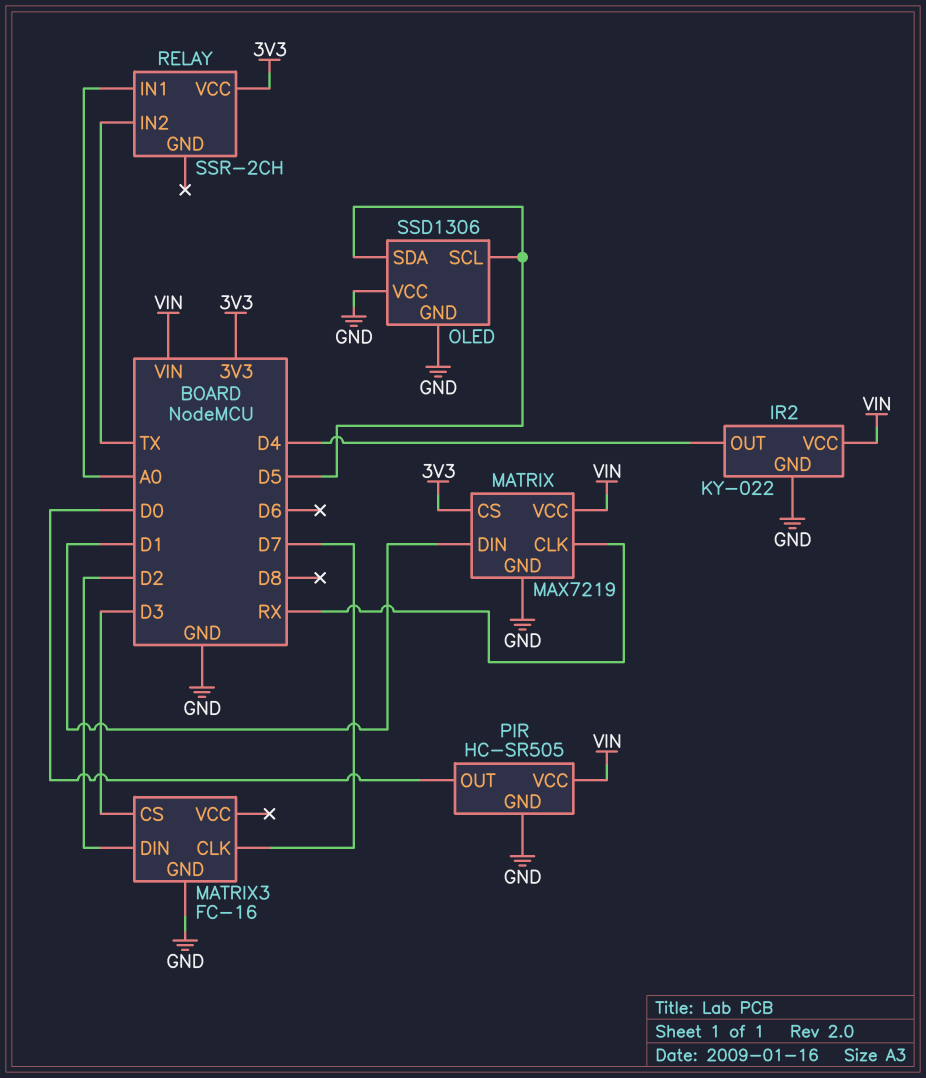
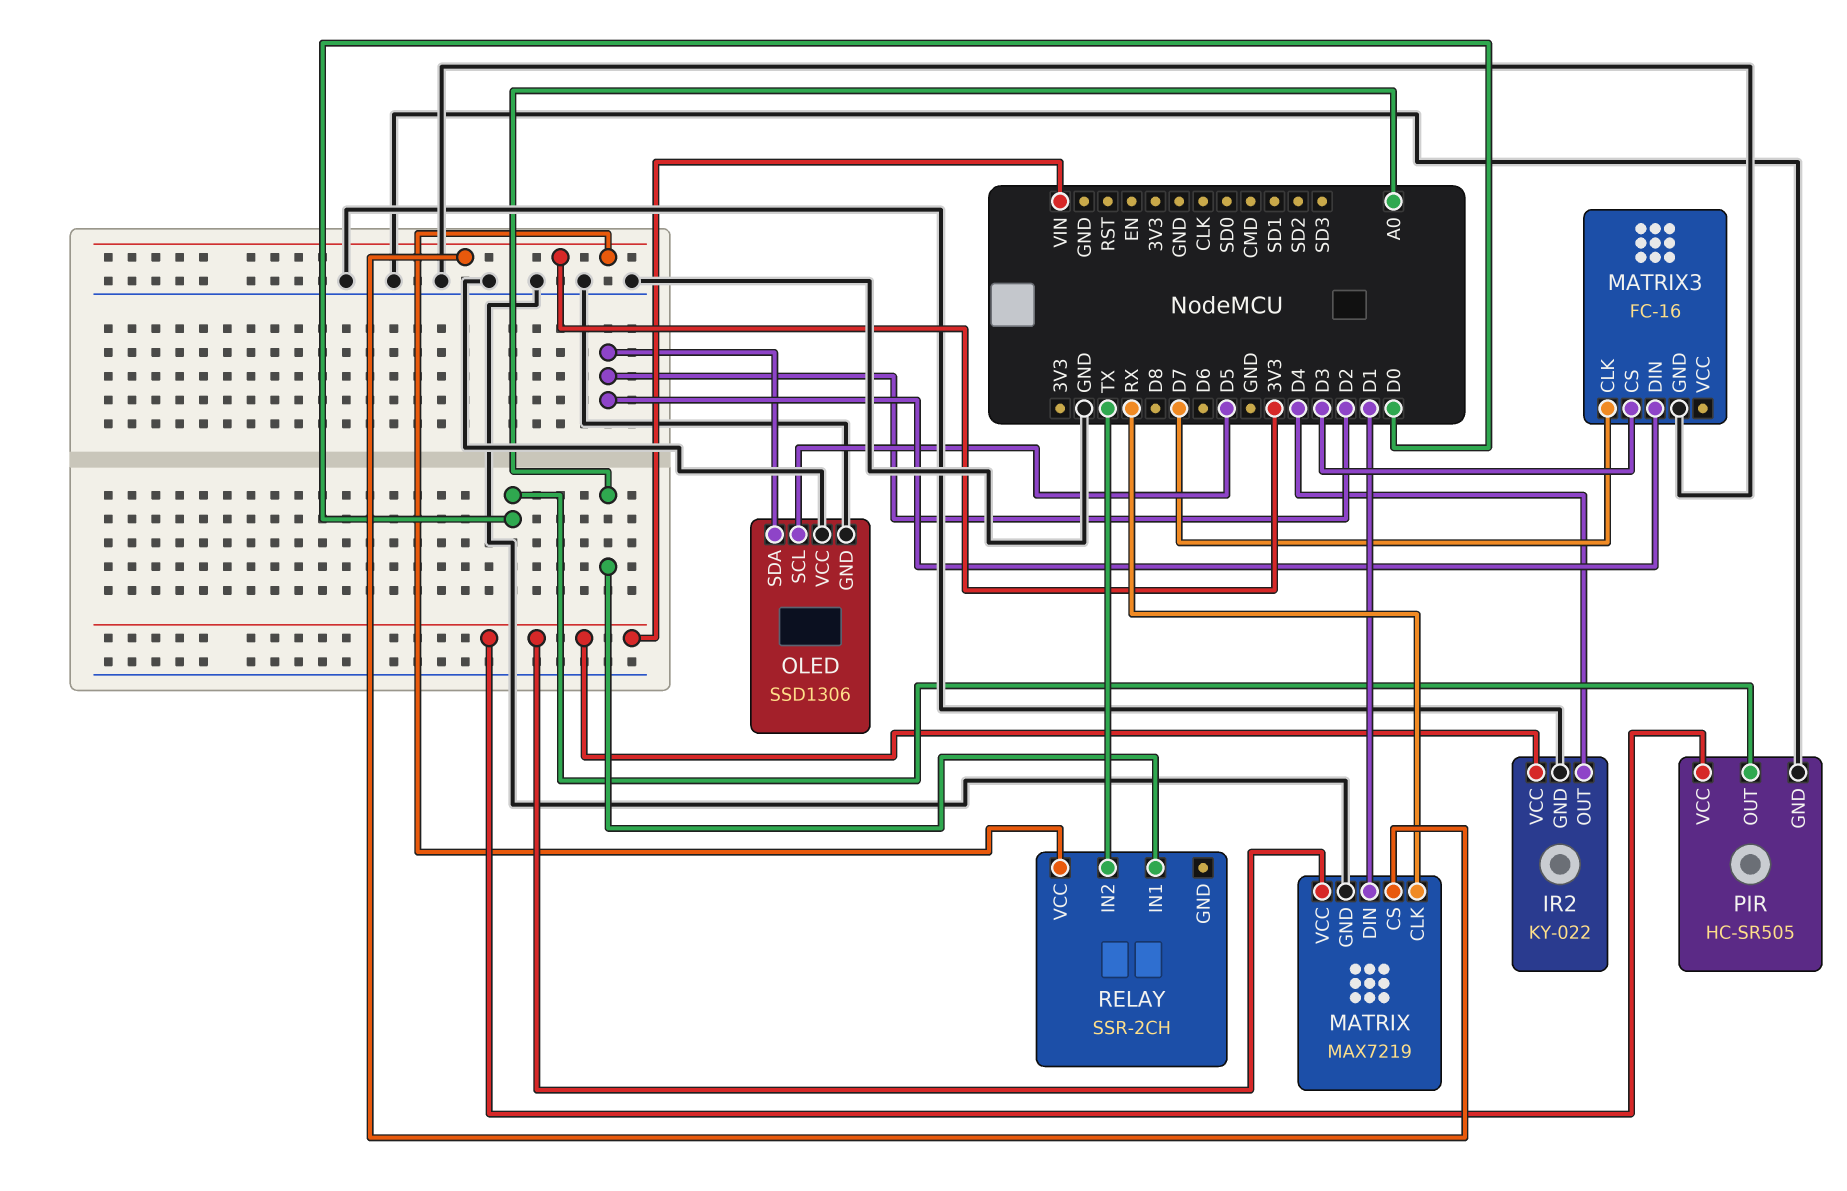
OLED pin SDA: D5 -> D2

